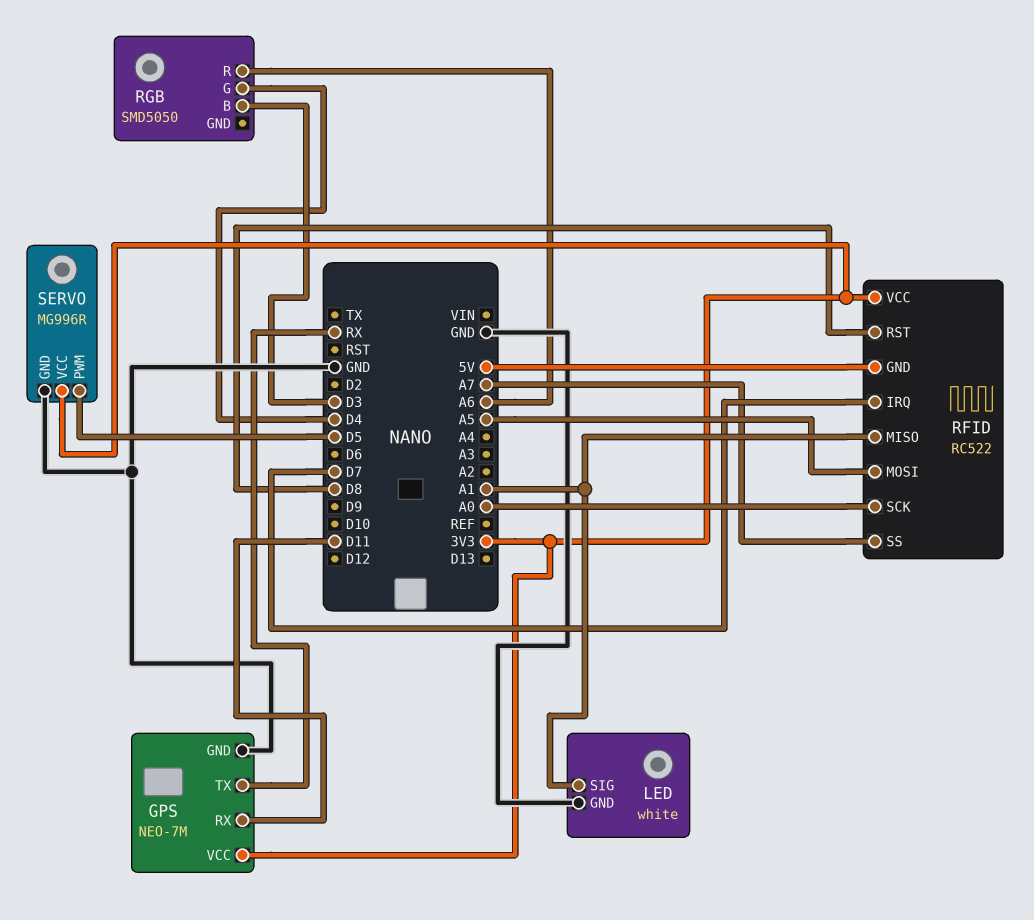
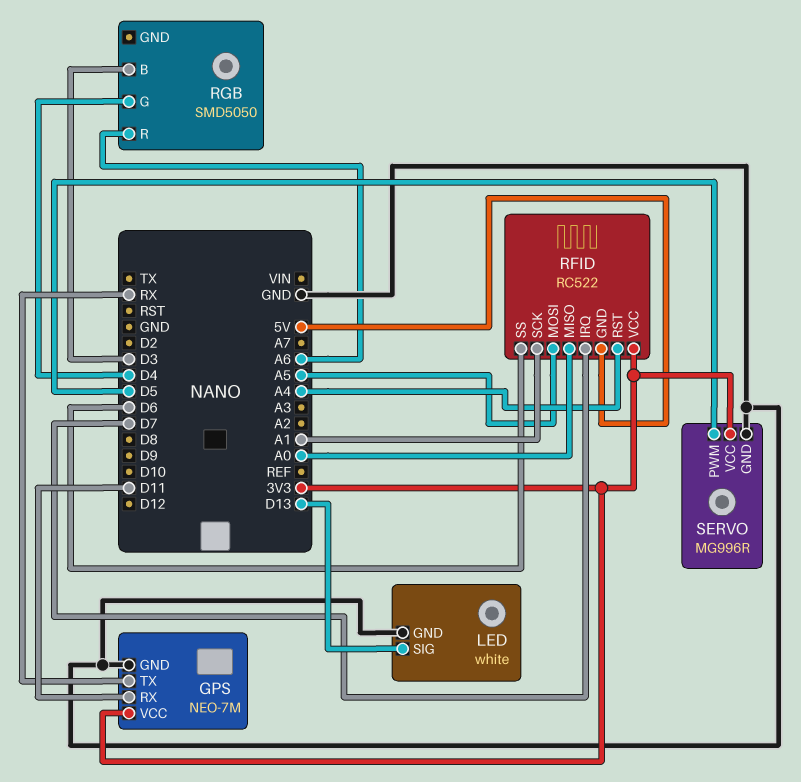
LED pin SIG: A1 -> D13
RFID pin MISO: A1 -> A0
RFID pin RST: D8 -> A4
RFID pin SCK: A0 -> A1
RFID pin SS: A7 -> D6

